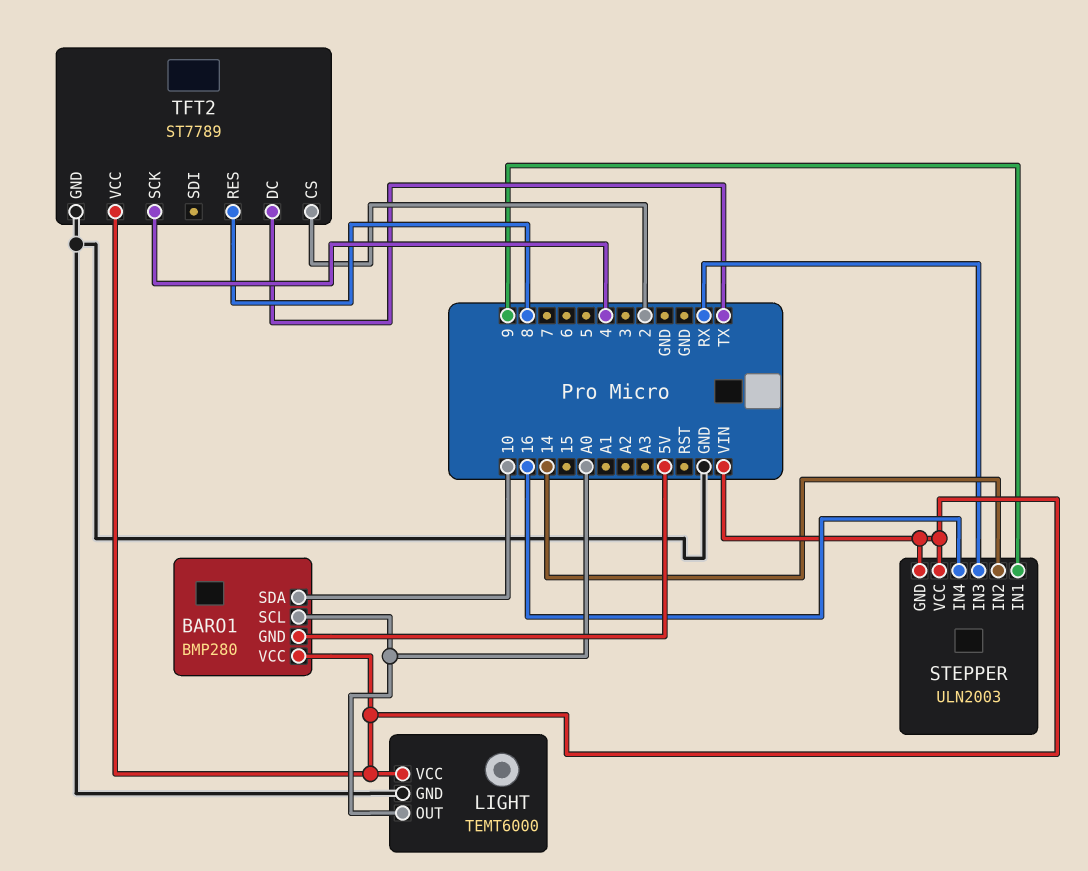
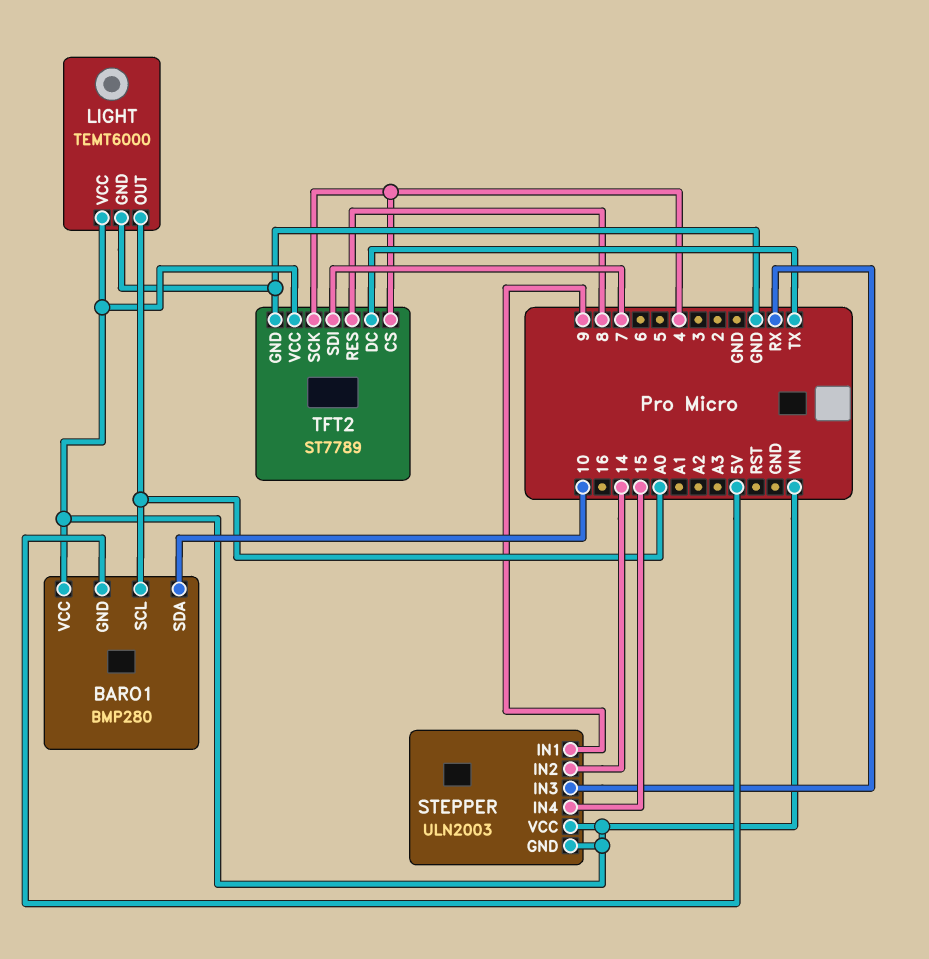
STEPPER pin IN4: 16 -> 15
TFT2 pin CS: 2 -> 4
TFT2 pin SDI: none -> 7

